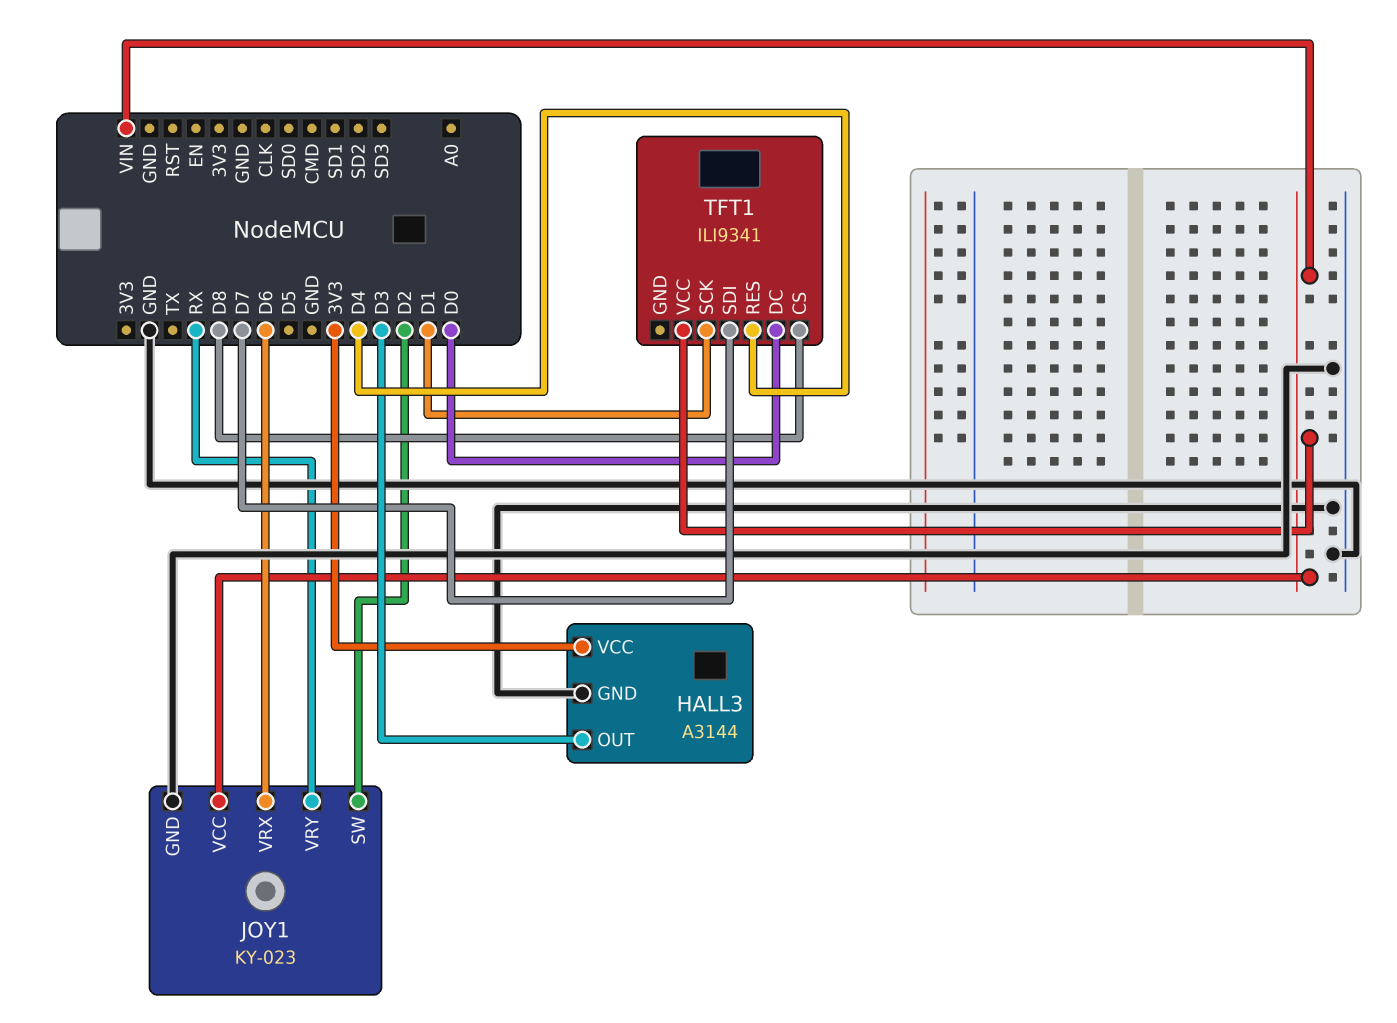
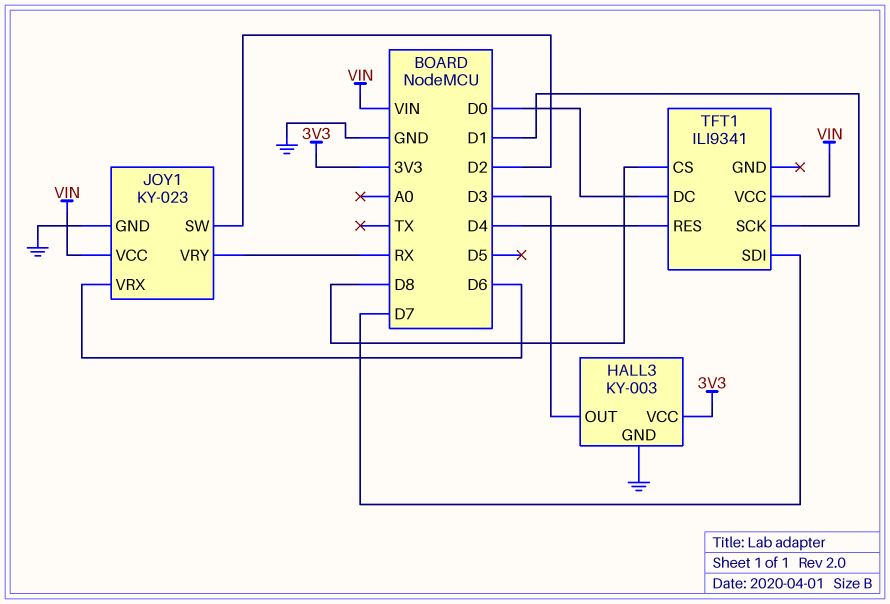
HALL3: A3144 -> KY-003

